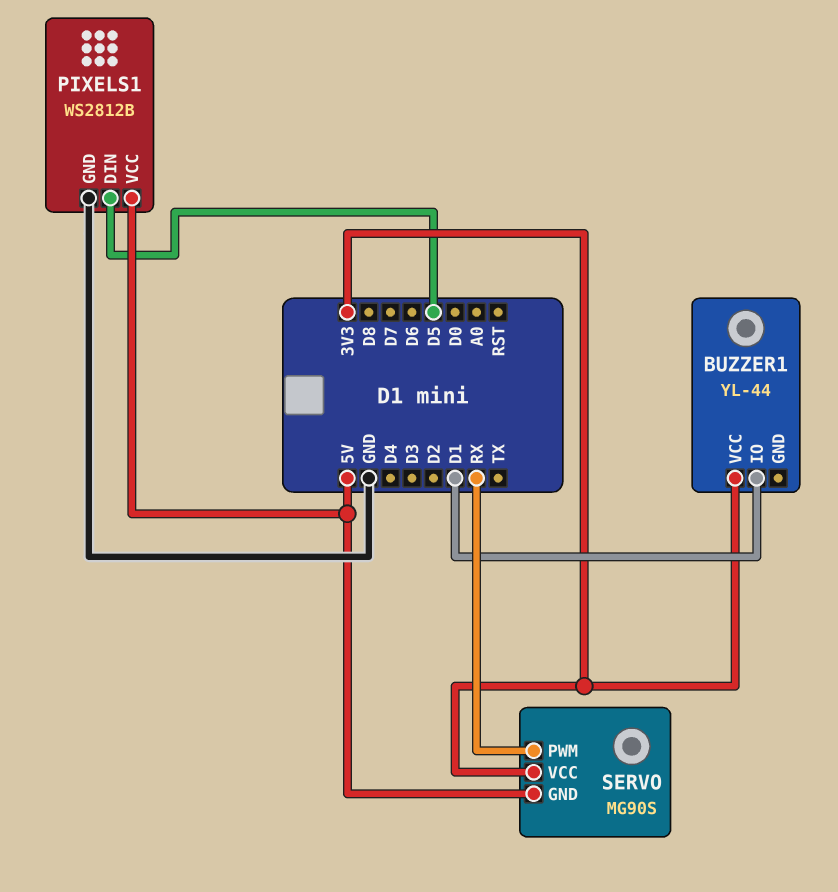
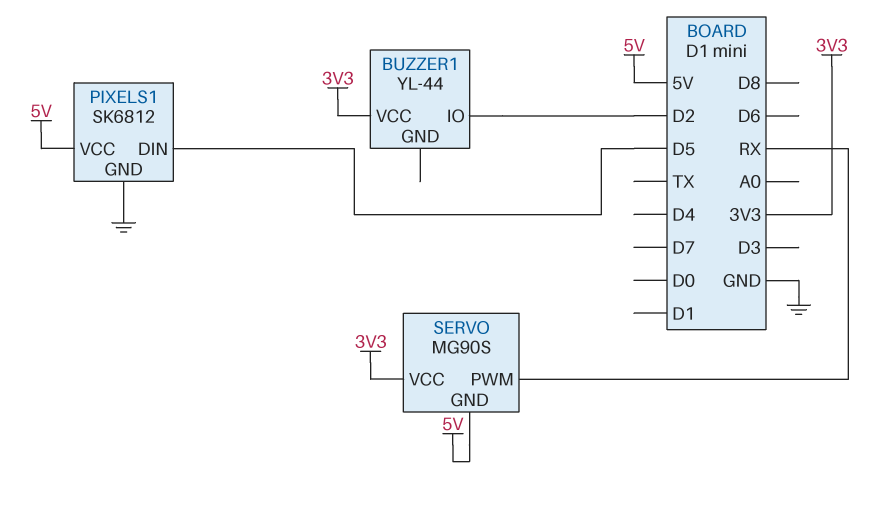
BUZZER1 pin IO: D1 -> D2
PIXELS1: WS2812B -> SK6812

